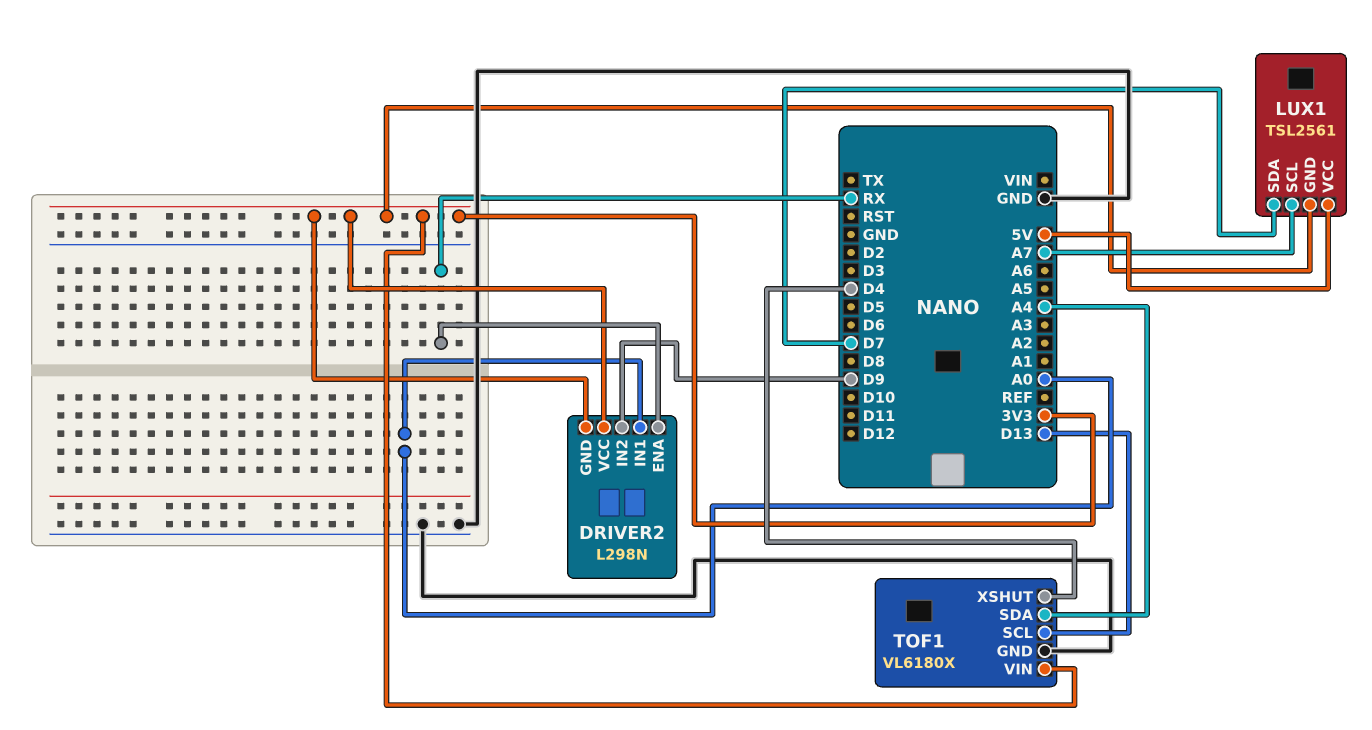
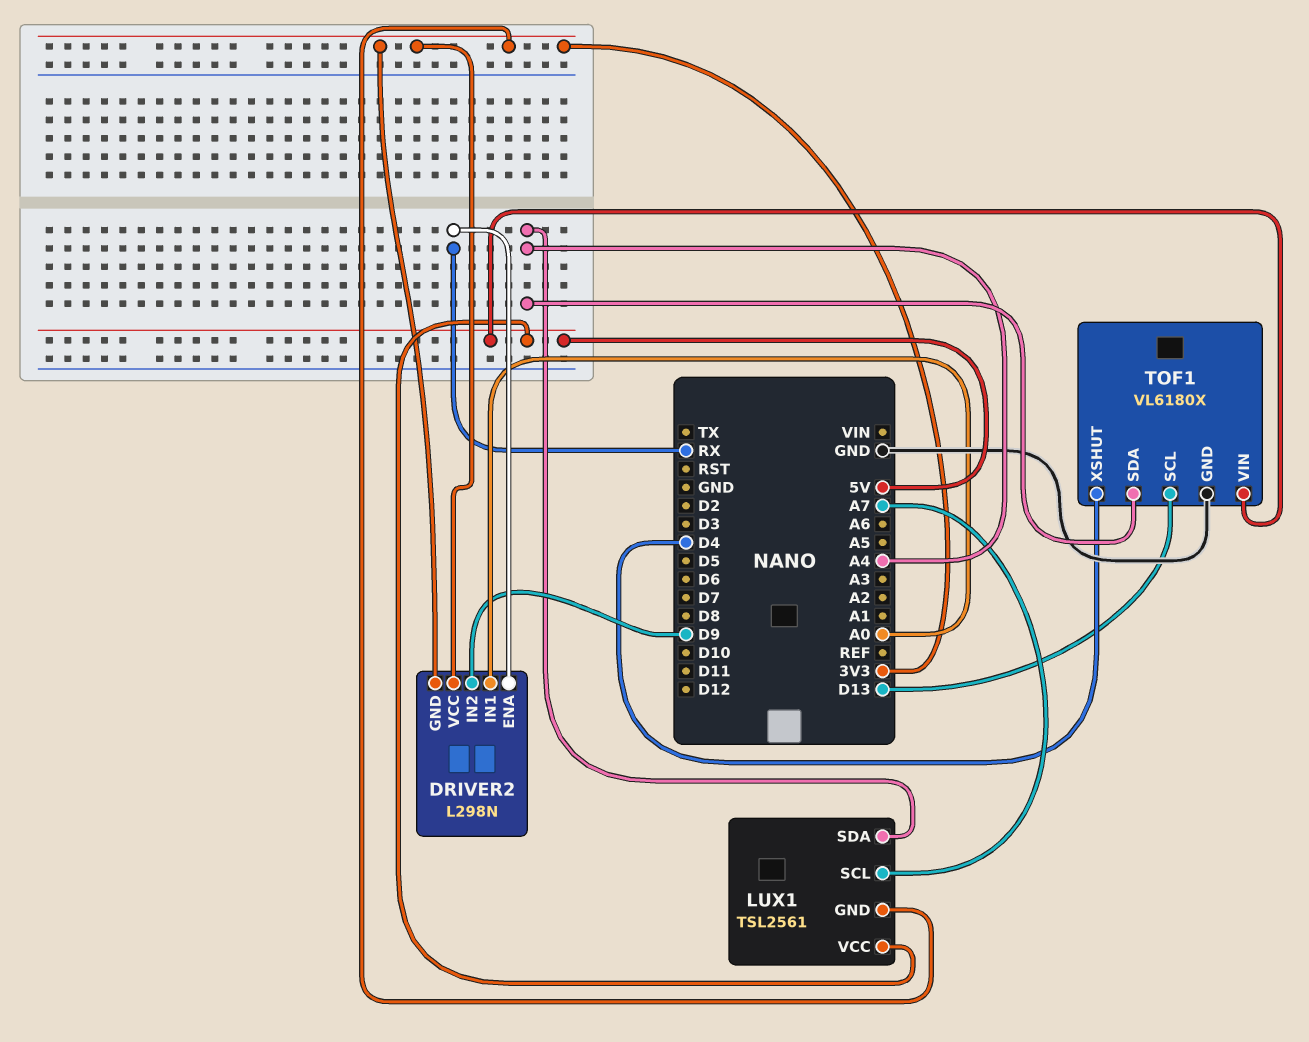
LUX1 pin SDA: D7 -> A4
TOF1 pin VIN: 3V3 -> 5V

